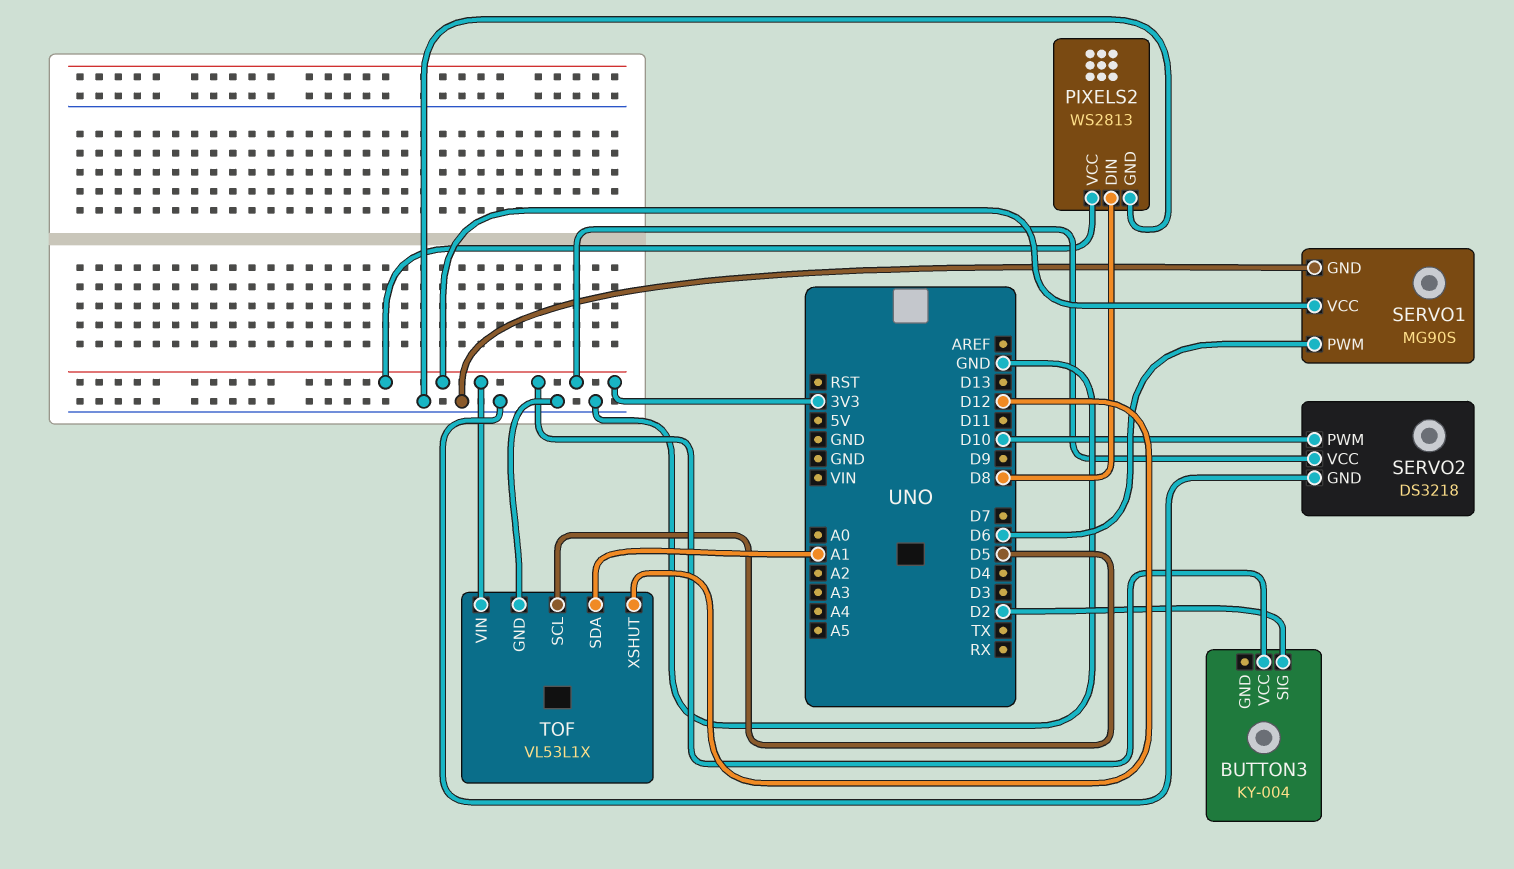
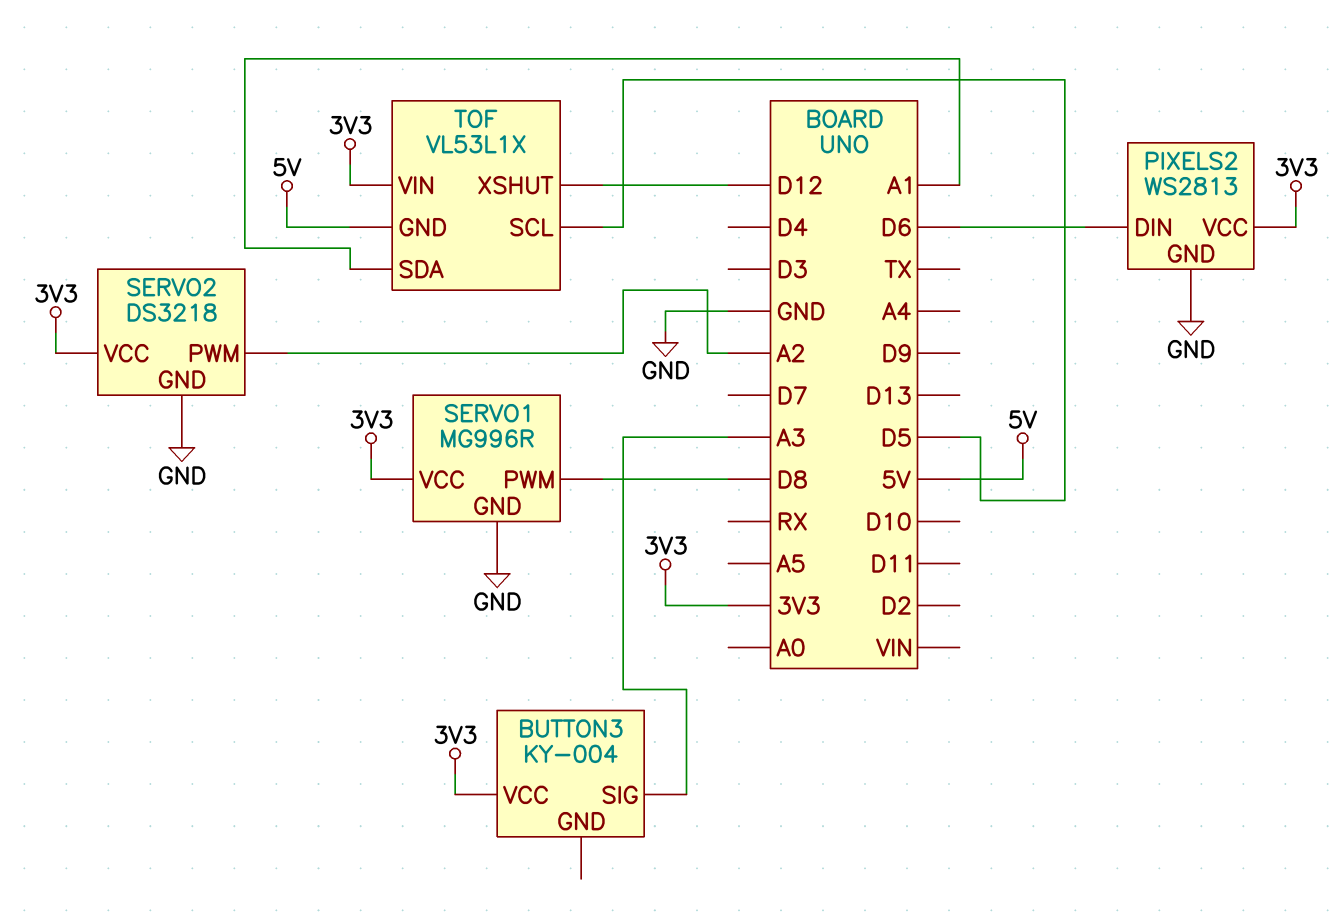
BUTTON3 pin SIG: D2 -> A3
PIXELS2 pin DIN: D8 -> D6
SERVO1: MG90S -> MG996R
SERVO1 pin PWM: D6 -> D8
SERVO2 pin PWM: D10 -> A2
TOF pin GND: GND -> 5V

